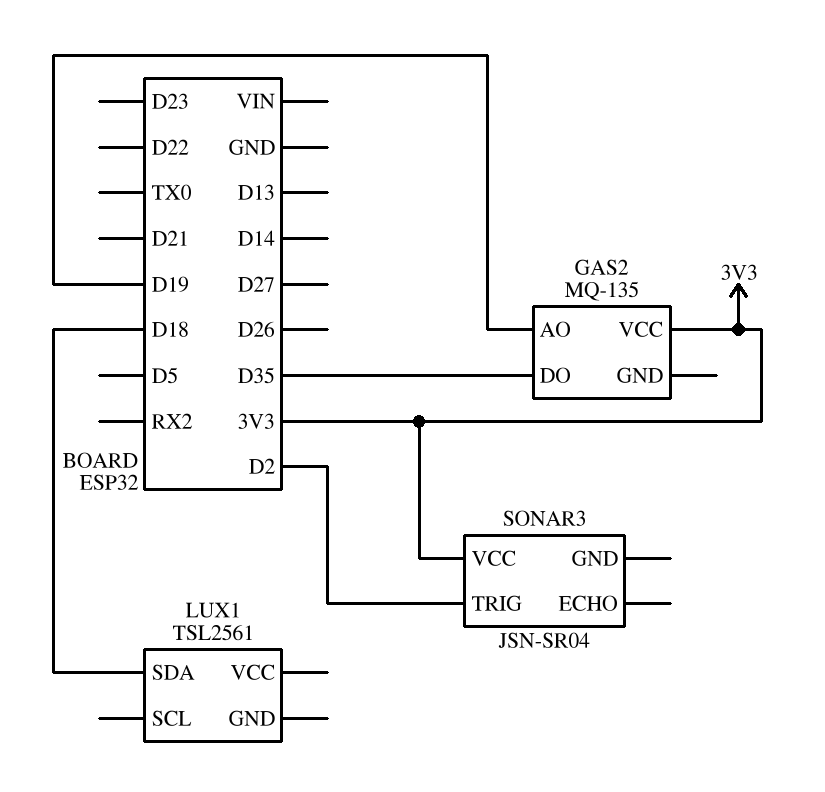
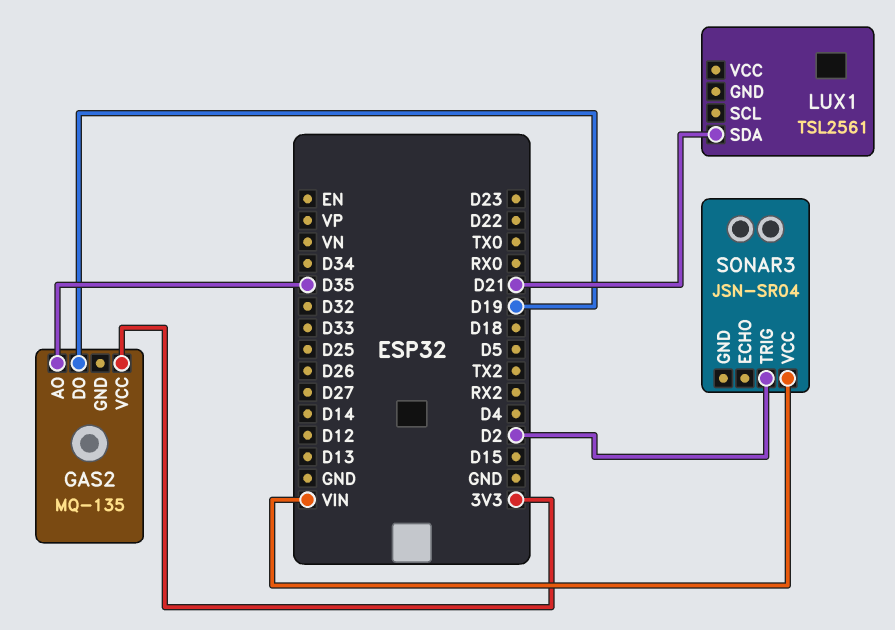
GAS2 pin AO: D19 -> D35
GAS2 pin DO: D35 -> D19
LUX1 pin SDA: D18 -> D21
SONAR3 pin VCC: 3V3 -> VIN

